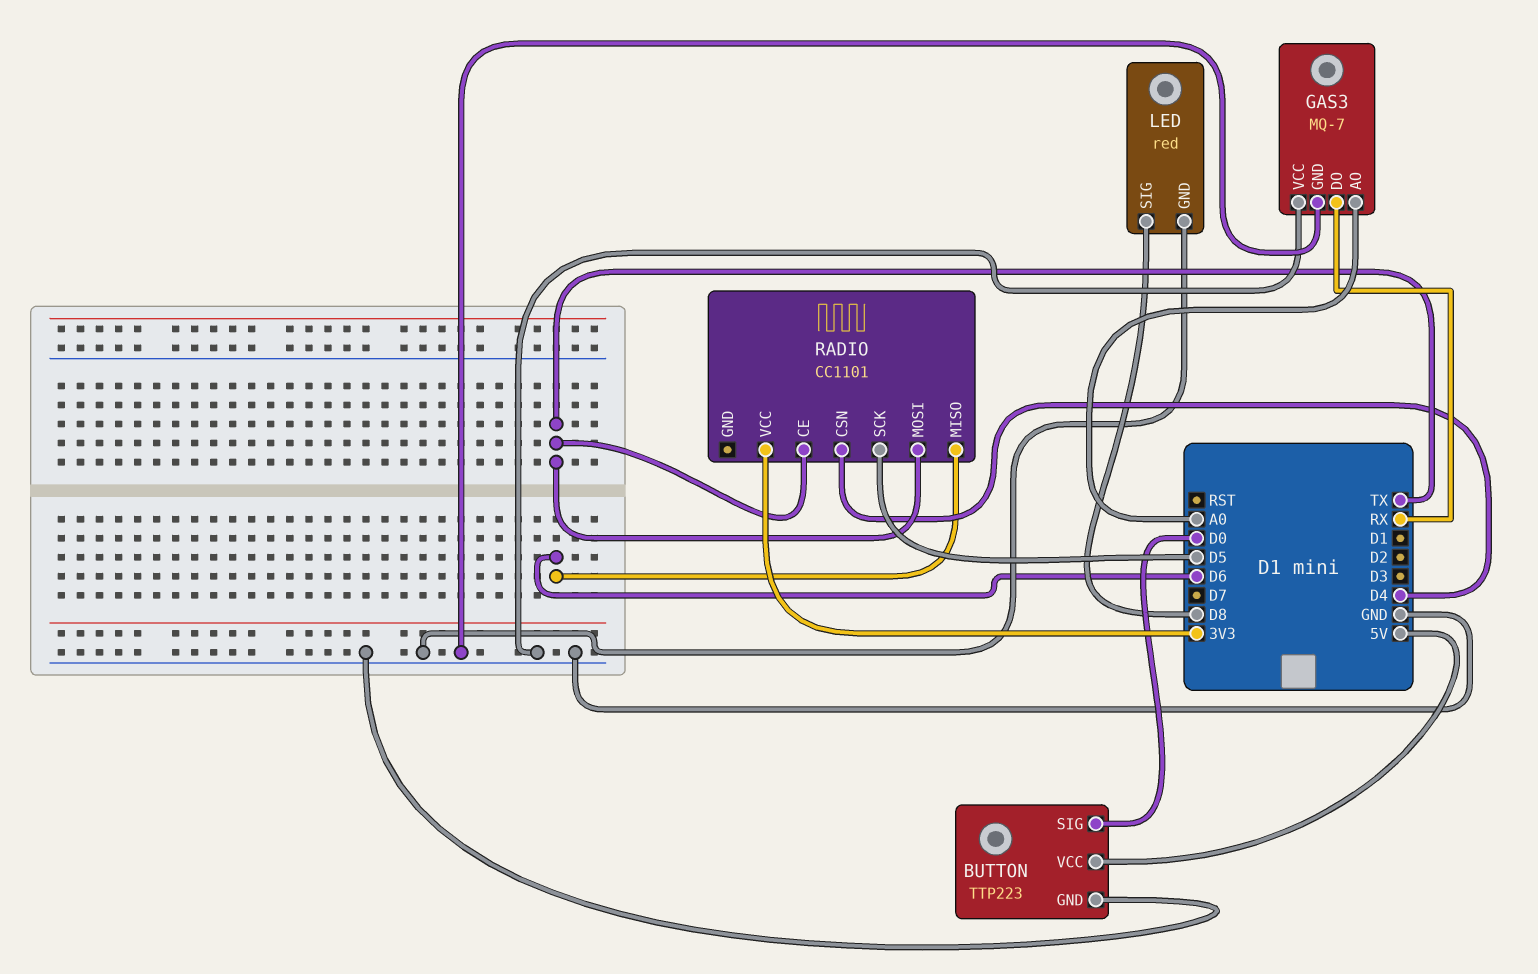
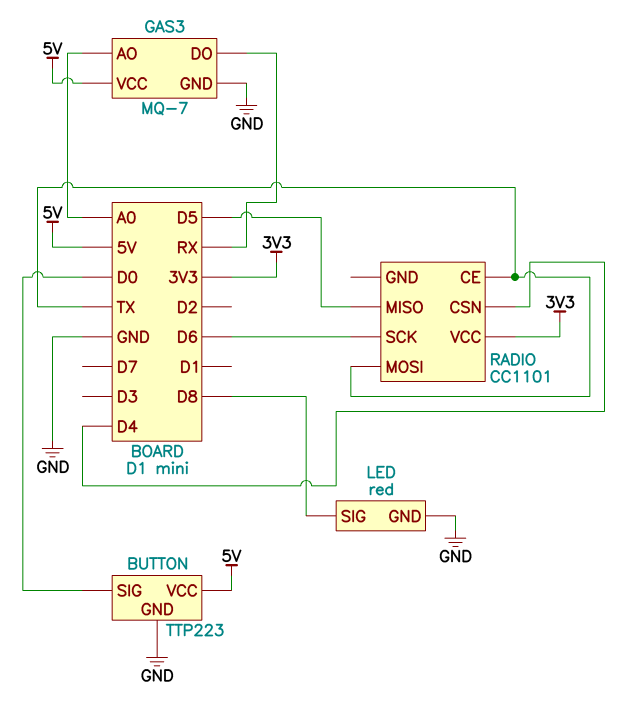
GAS3 pin VCC: GND -> 5V
RADIO pin MISO: D6 -> D5
RADIO pin SCK: D5 -> D6

